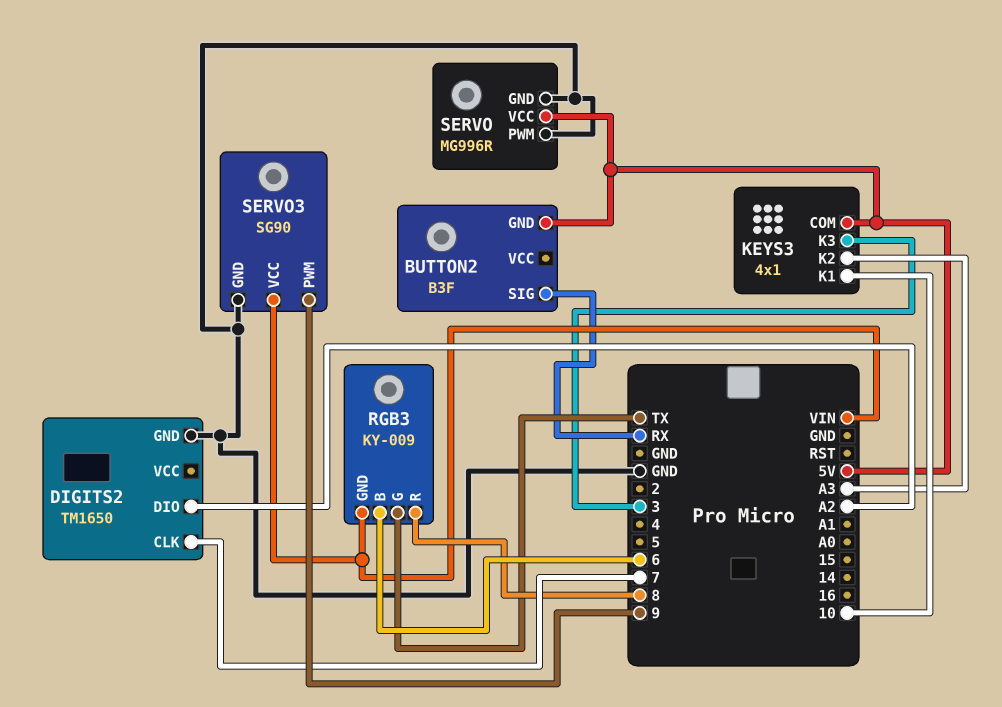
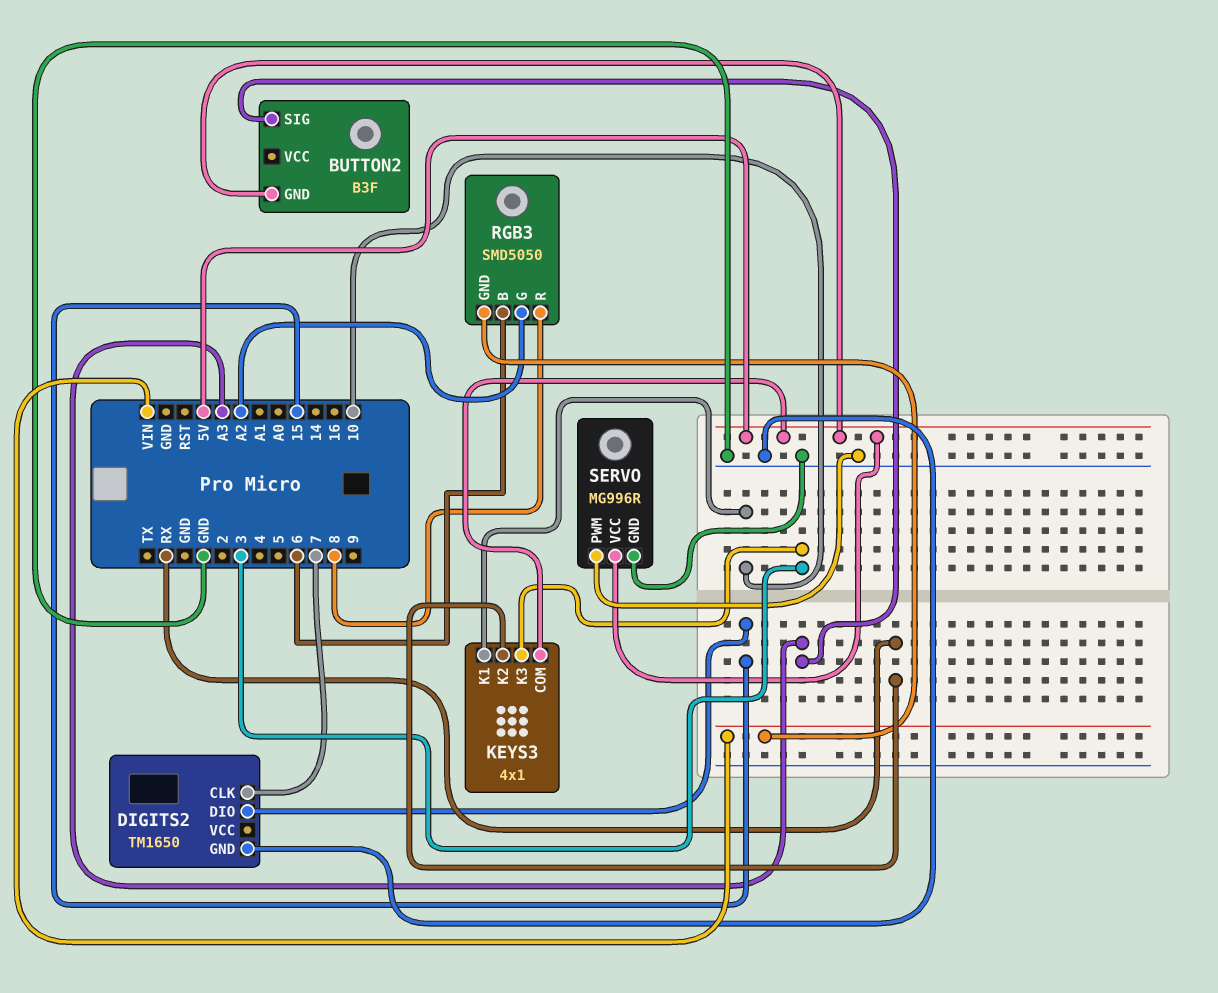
BUTTON2 pin SIG: RX -> A3
DIGITS2 pin DIO: A2 -> 15
KEYS3 pin K2: A3 -> RX
RGB3: KY-009 -> SMD5050
RGB3 pin G: TX -> A2
SERVO3: SG90 -> none
SERVO3 pin GND: GND -> none
SERVO3 pin PWM: 9 -> none
SERVO3 pin VCC: VIN -> none

